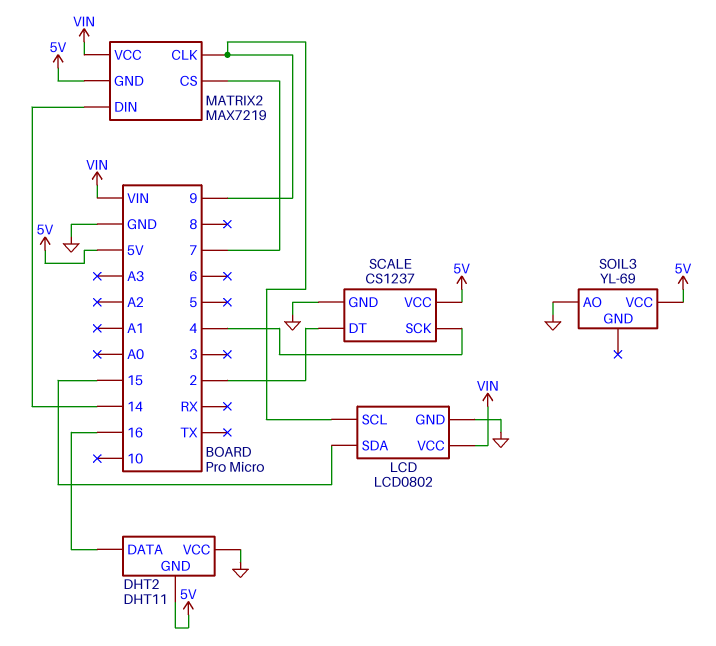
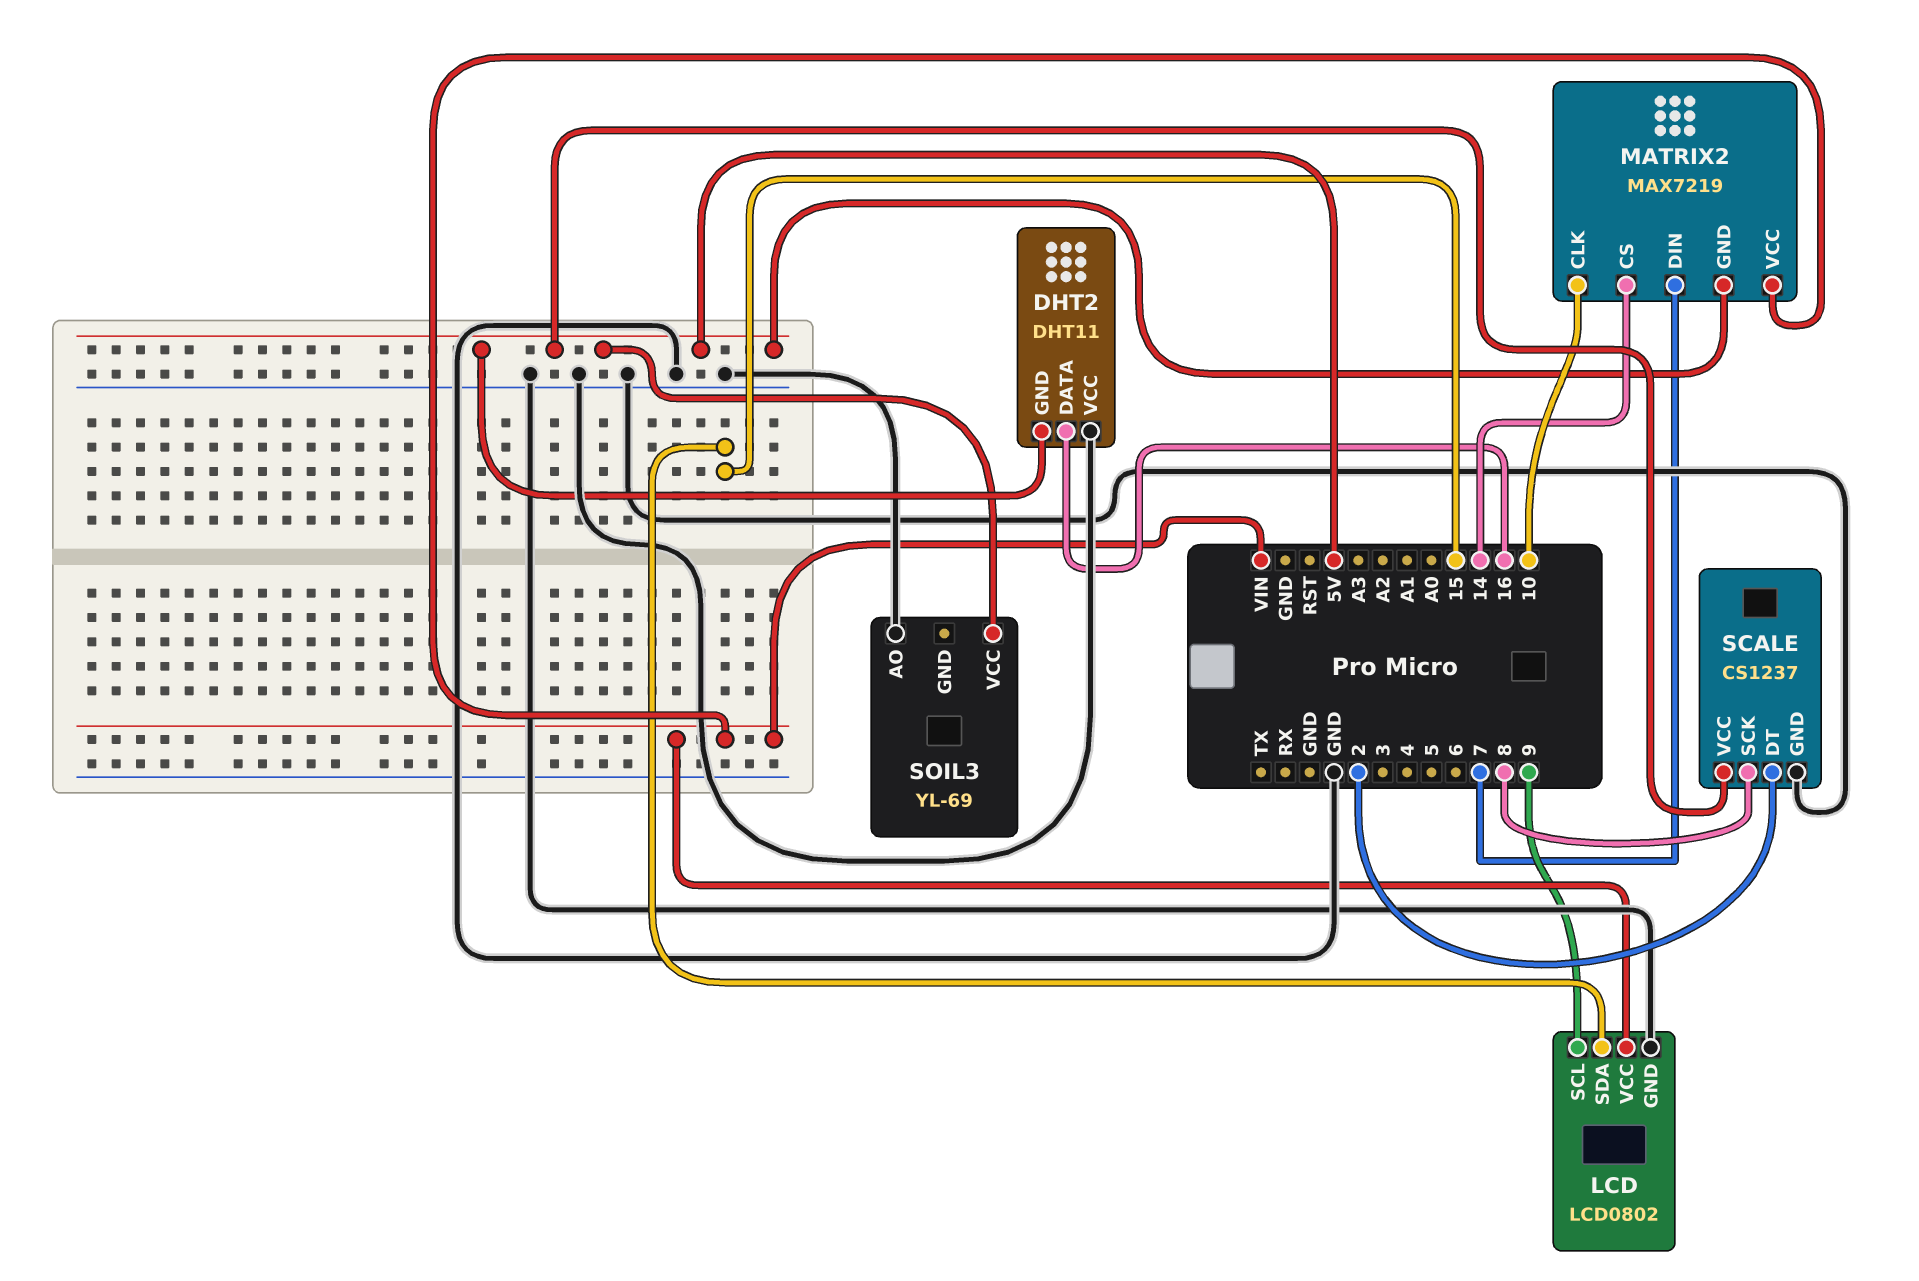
MATRIX2 pin CLK: 9 -> 10
MATRIX2 pin CS: 7 -> 14
MATRIX2 pin DIN: 14 -> 7
SCALE pin SCK: 4 -> 8

